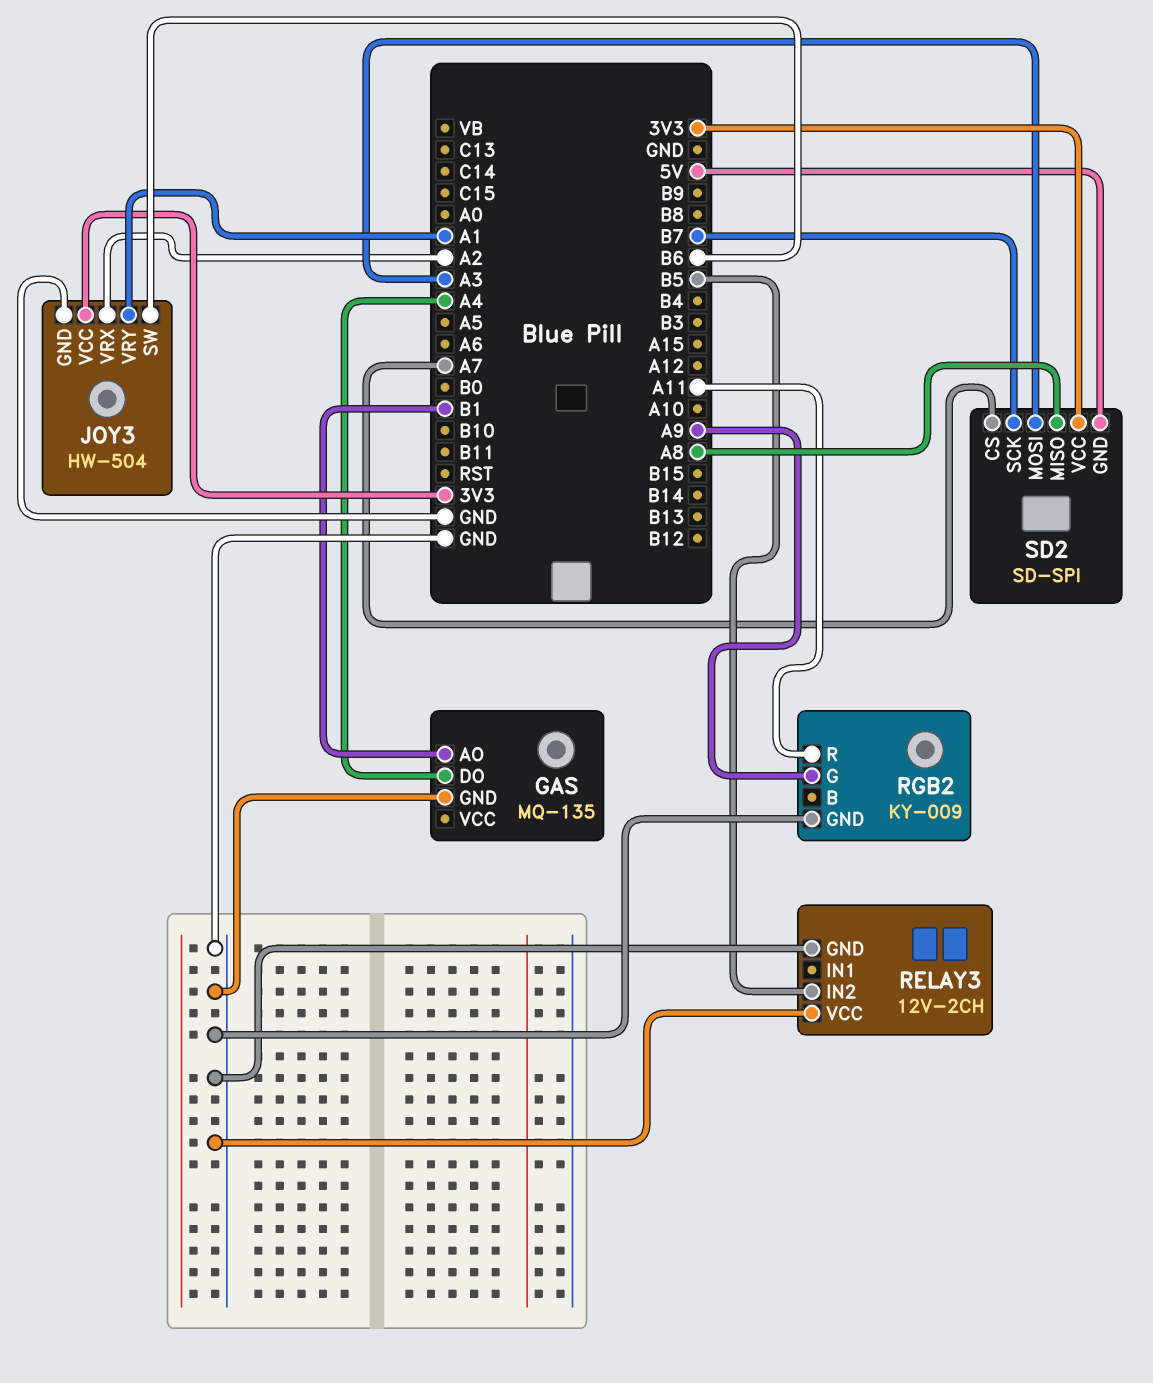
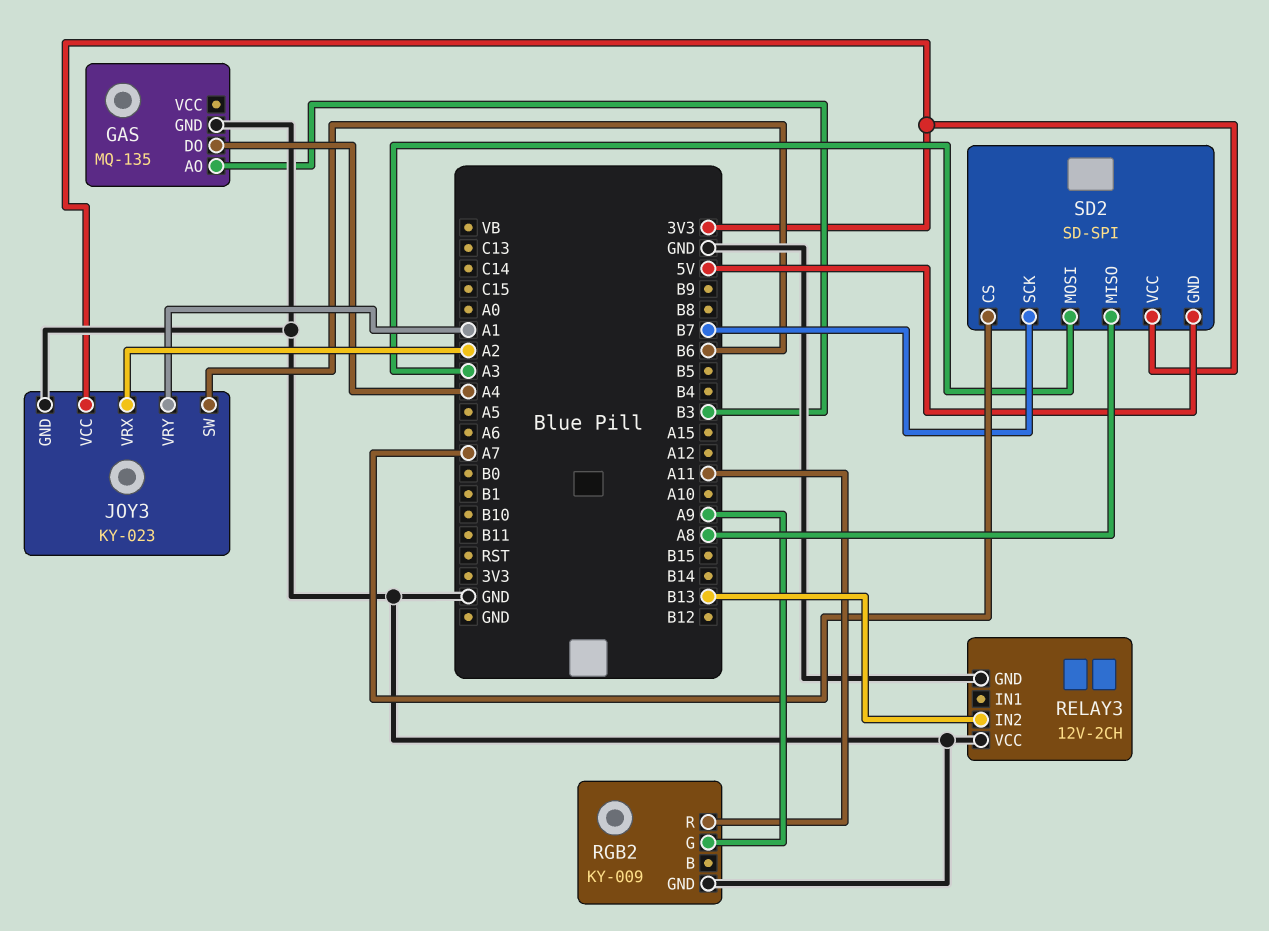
GAS pin AO: B1 -> B3
JOY3: HW-504 -> KY-023
RELAY3 pin IN2: B5 -> B13

